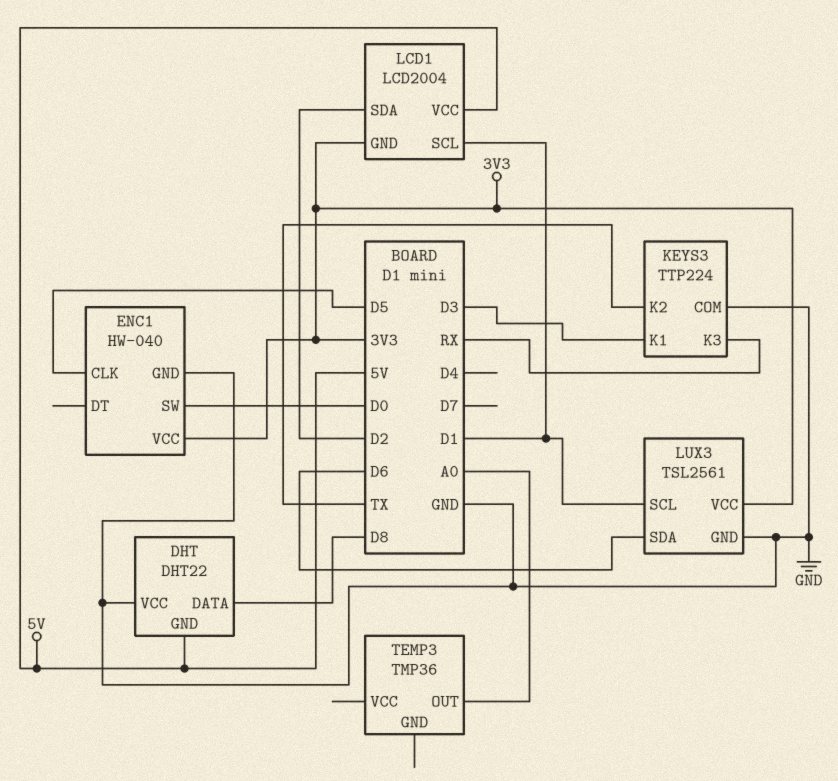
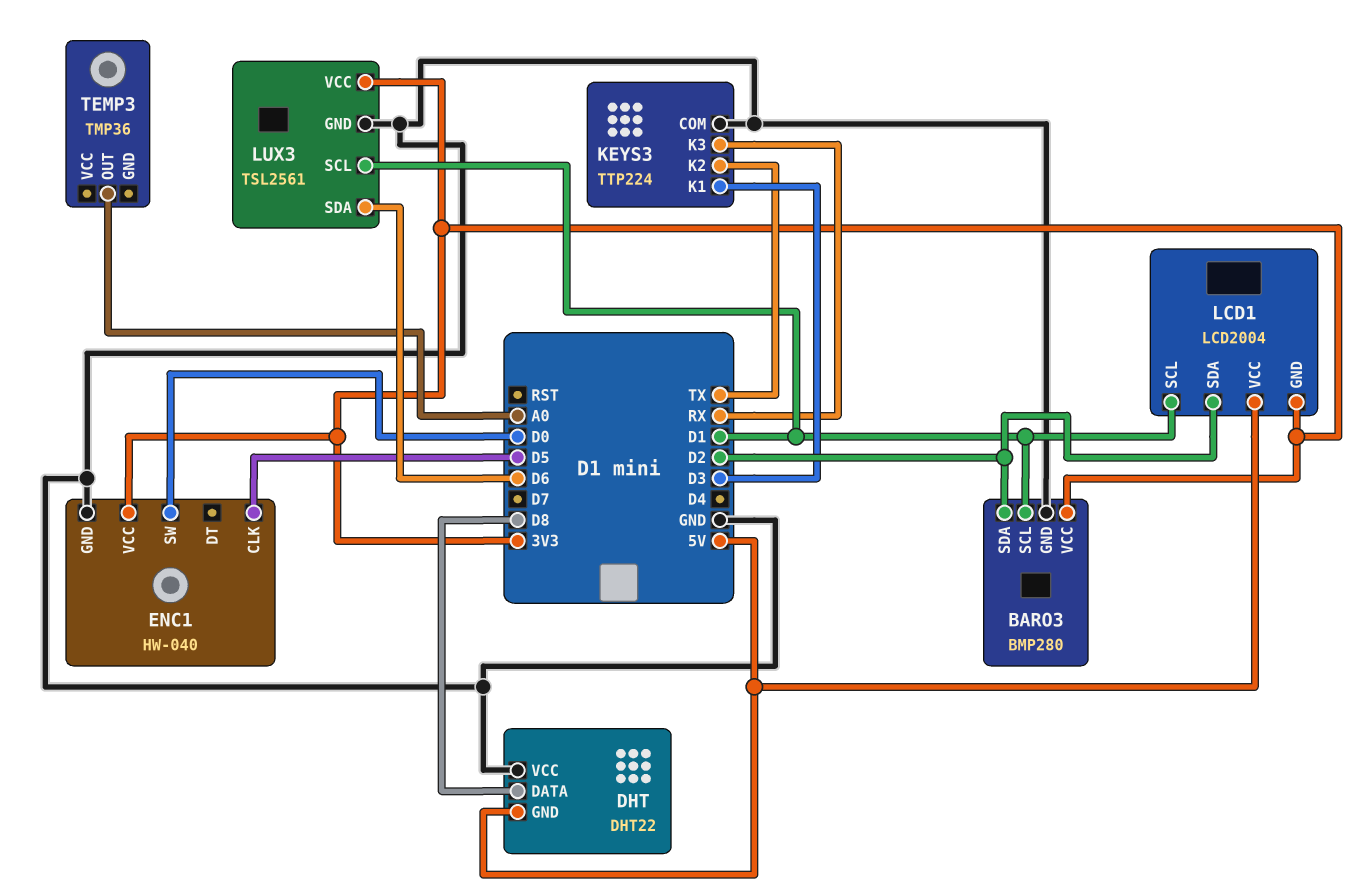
BARO3: none -> BMP280
BARO3 pin GND: none -> GND
BARO3 pin SCL: none -> D1
BARO3 pin SDA: none -> D2
BARO3 pin VCC: none -> 3V3

